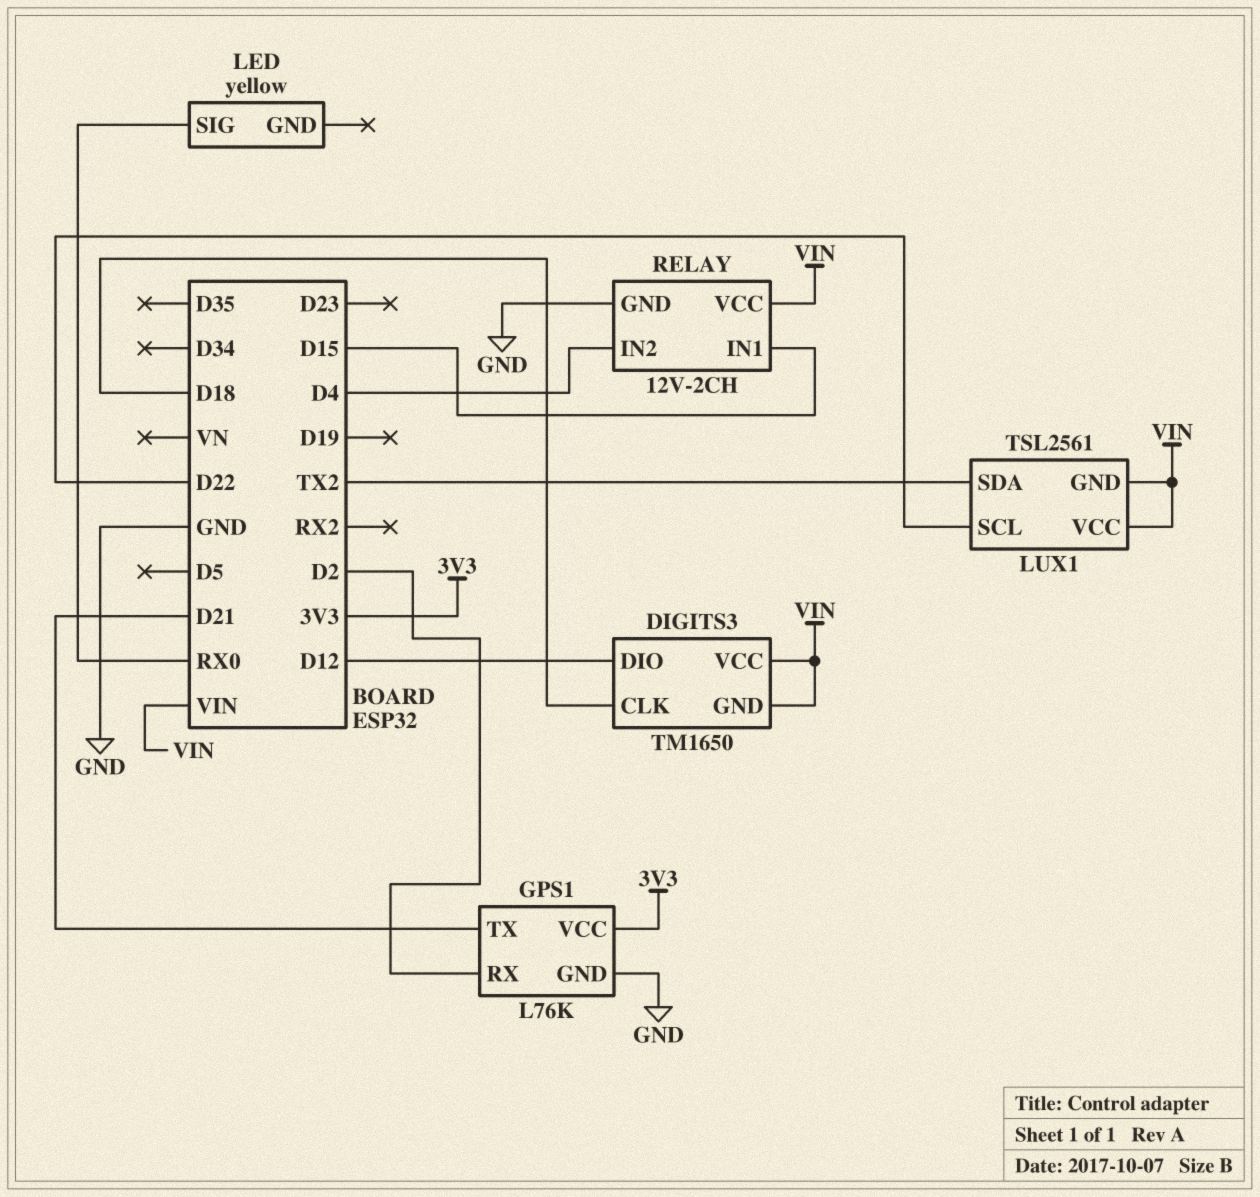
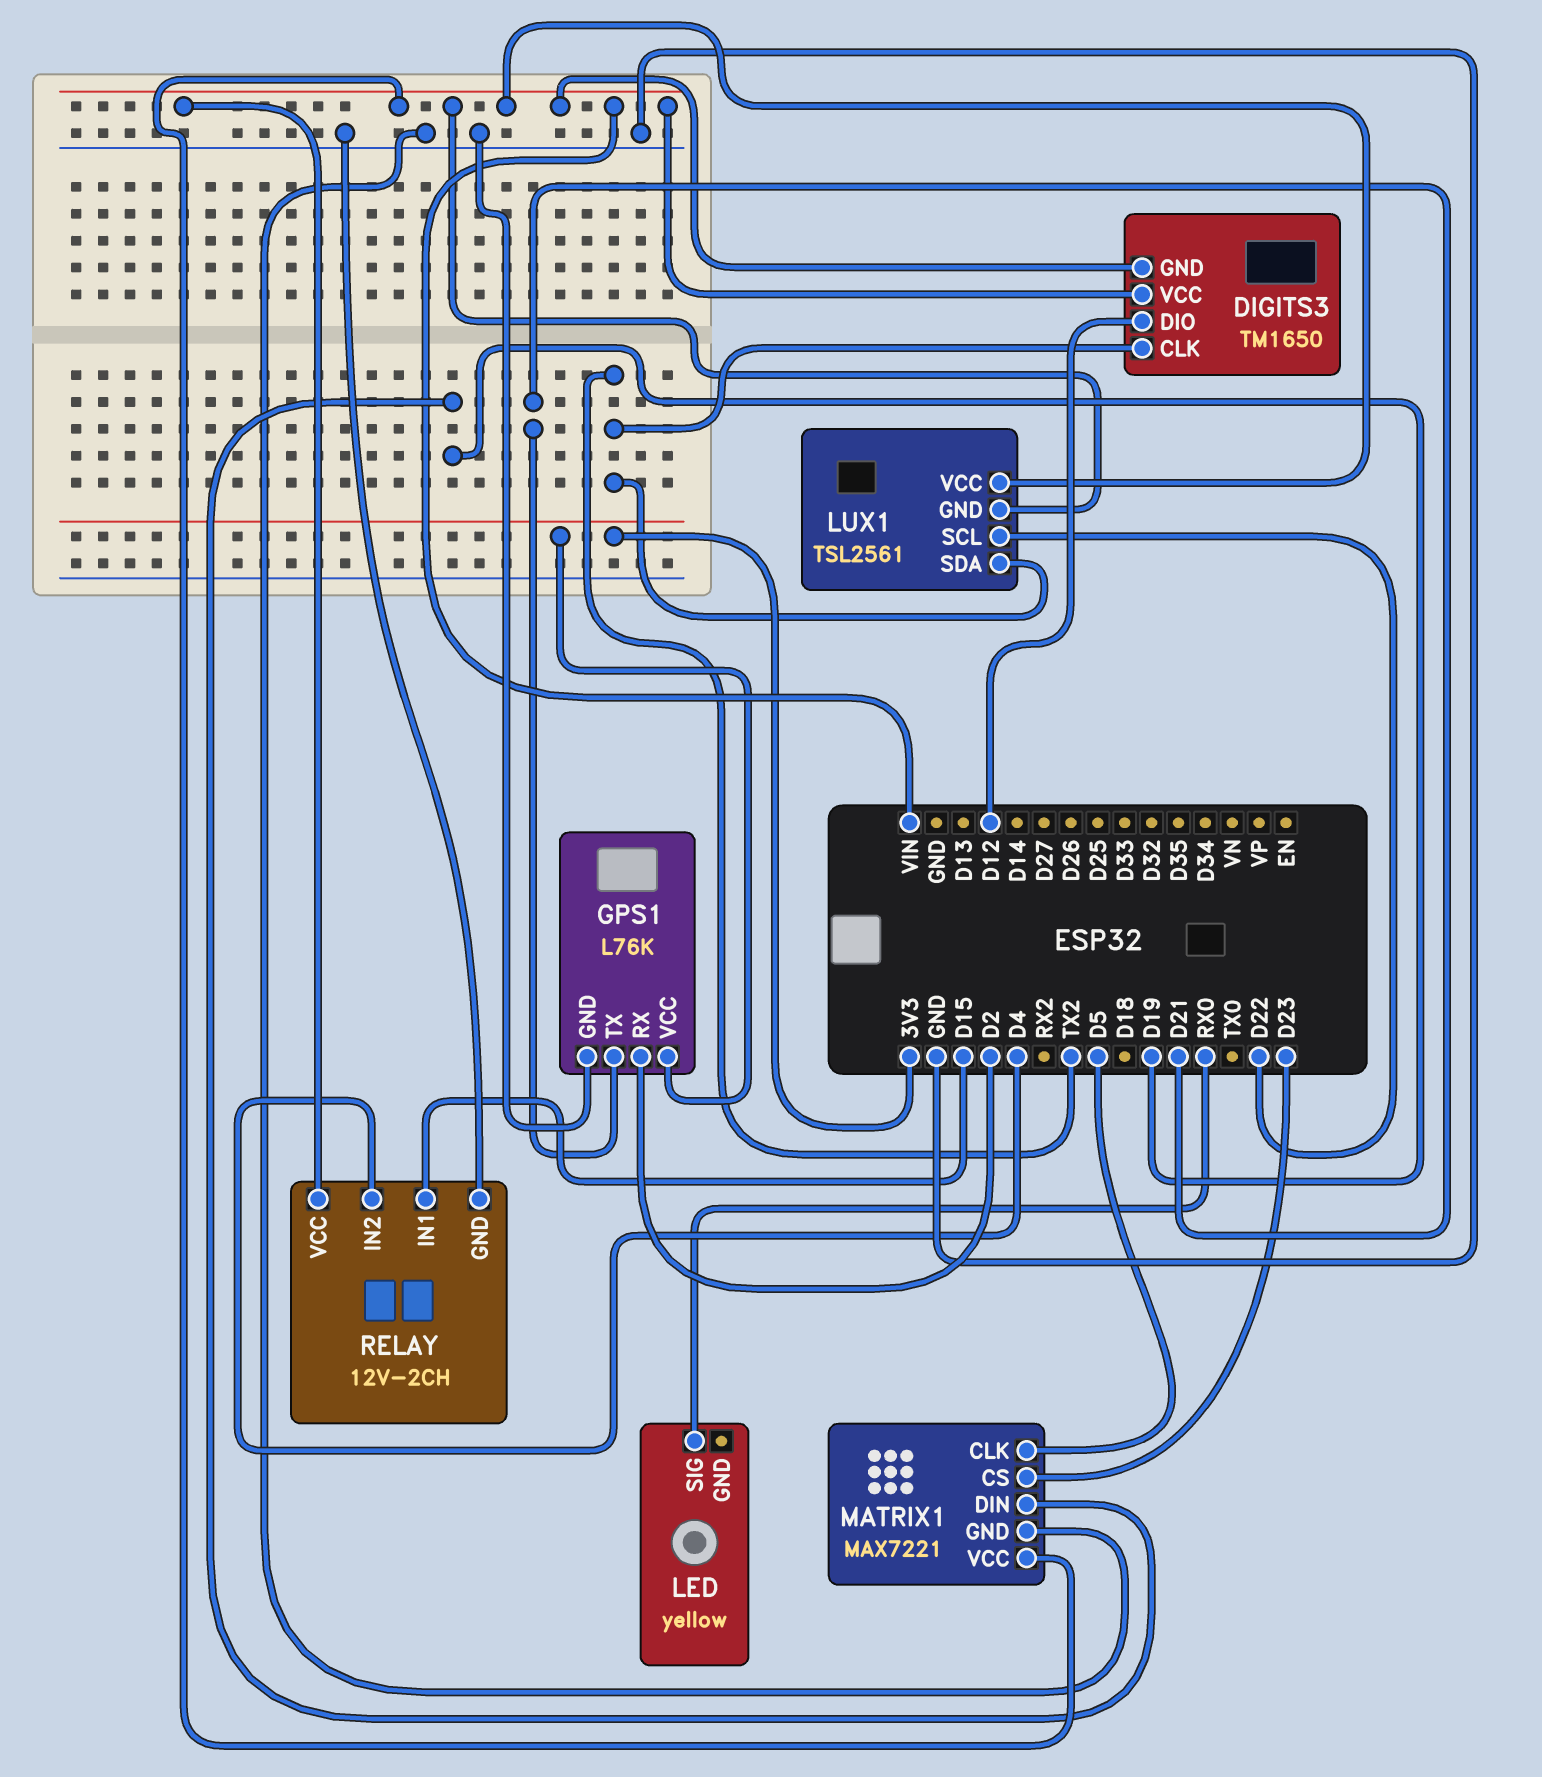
DIGITS3 pin CLK: D18 -> TX2
MATRIX1: none -> MAX7221
MATRIX1 pin CLK: none -> D5
MATRIX1 pin CS: none -> D23
MATRIX1 pin DIN: none -> D19
MATRIX1 pin GND: none -> GND
MATRIX1 pin VCC: none -> VIN

